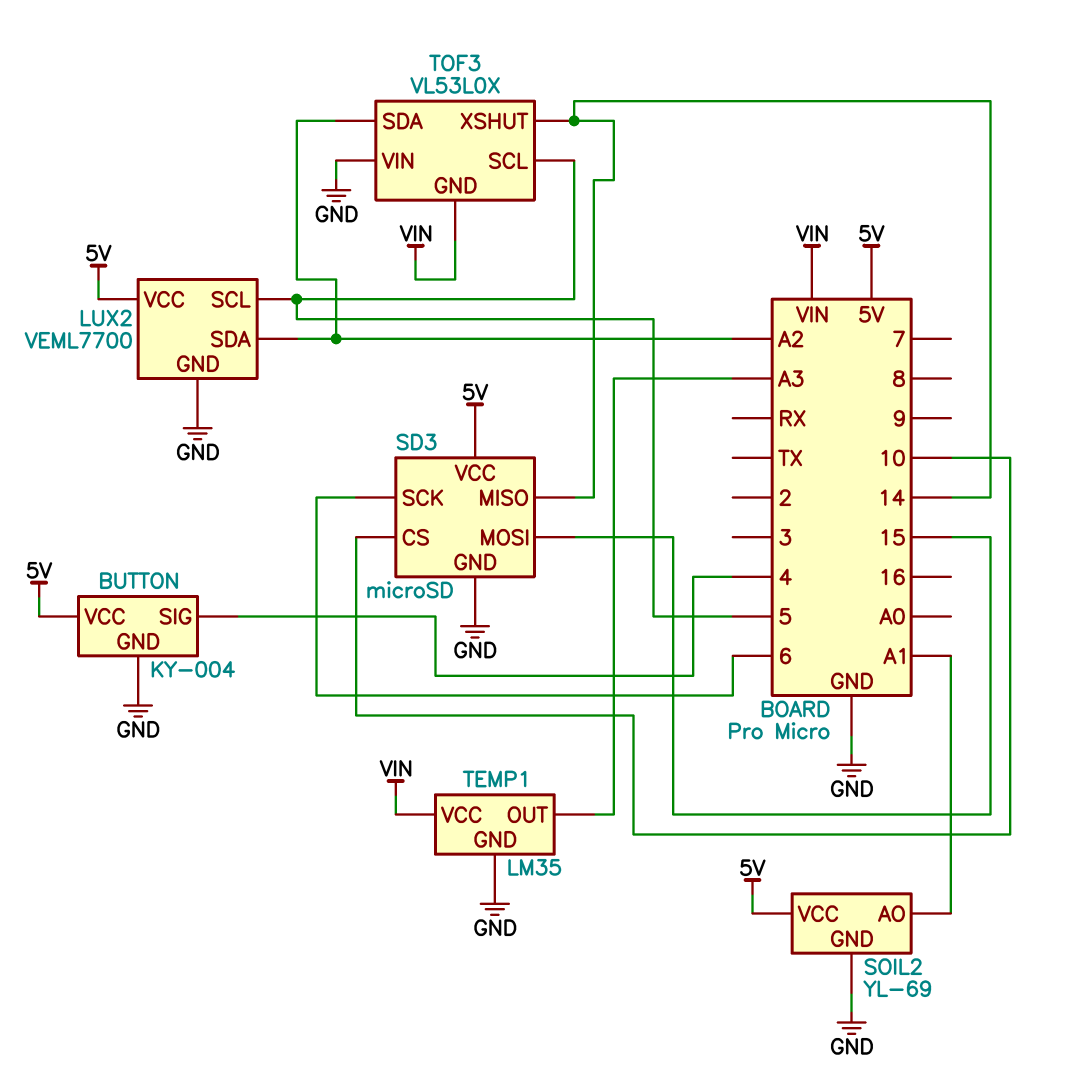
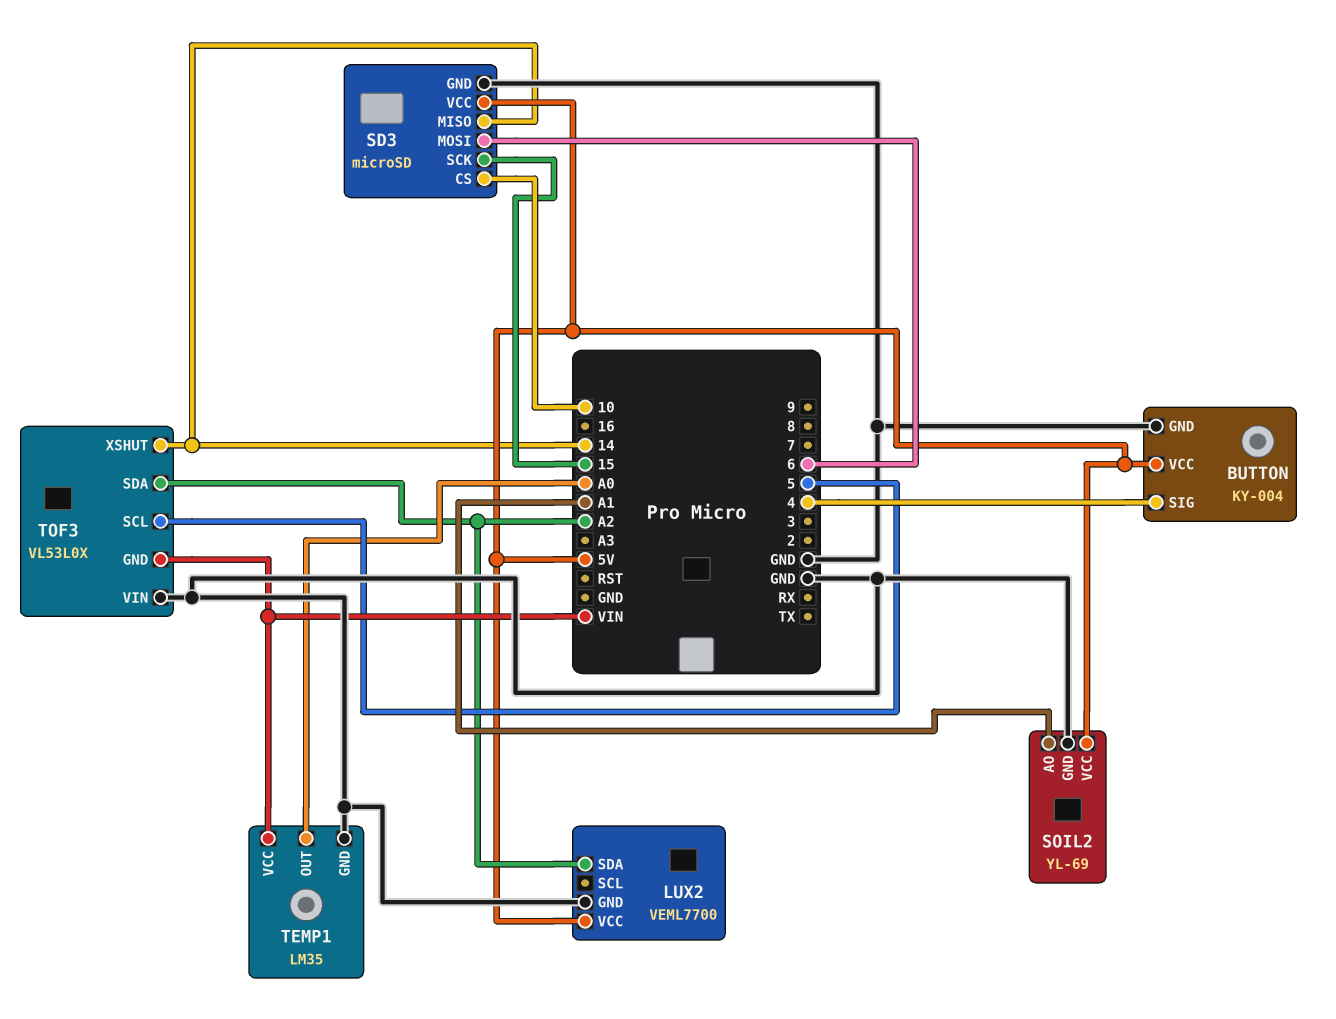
LUX2 pin SCL: 5 -> none
SD3 pin MOSI: 15 -> 6
SD3 pin SCK: 6 -> 15
TEMP1 pin OUT: A3 -> A0

